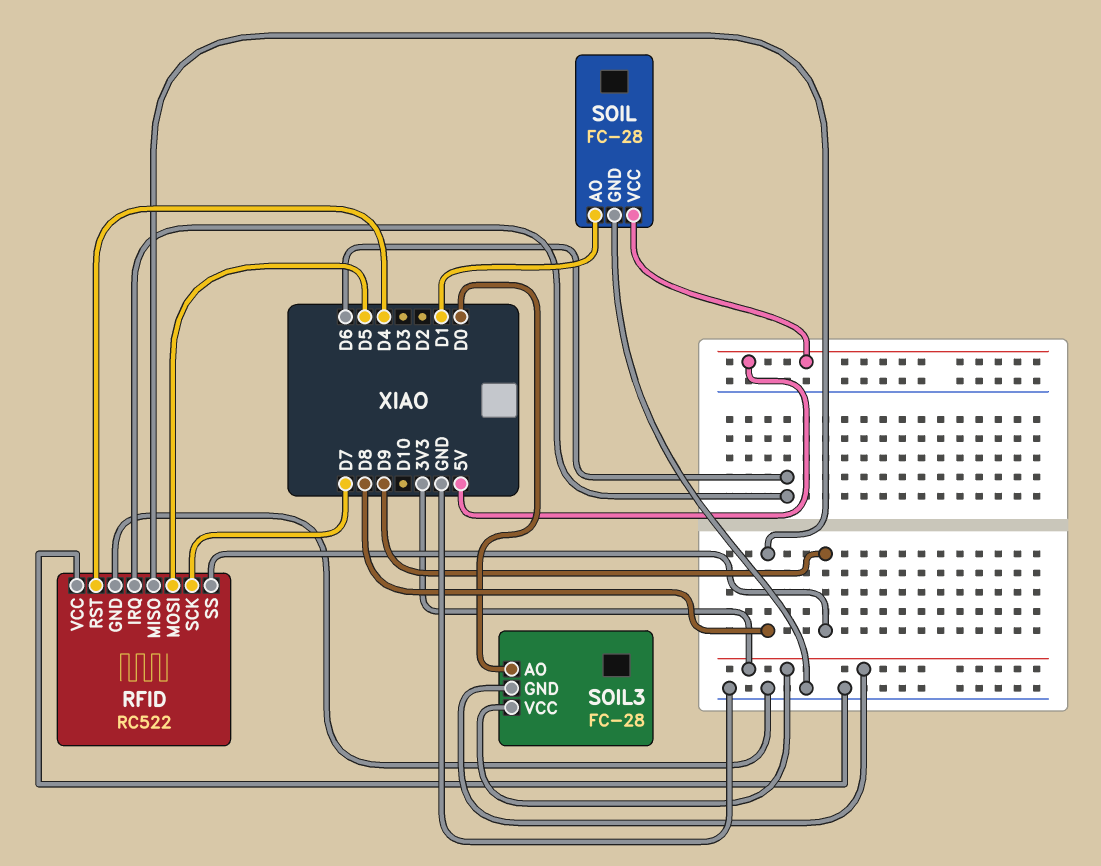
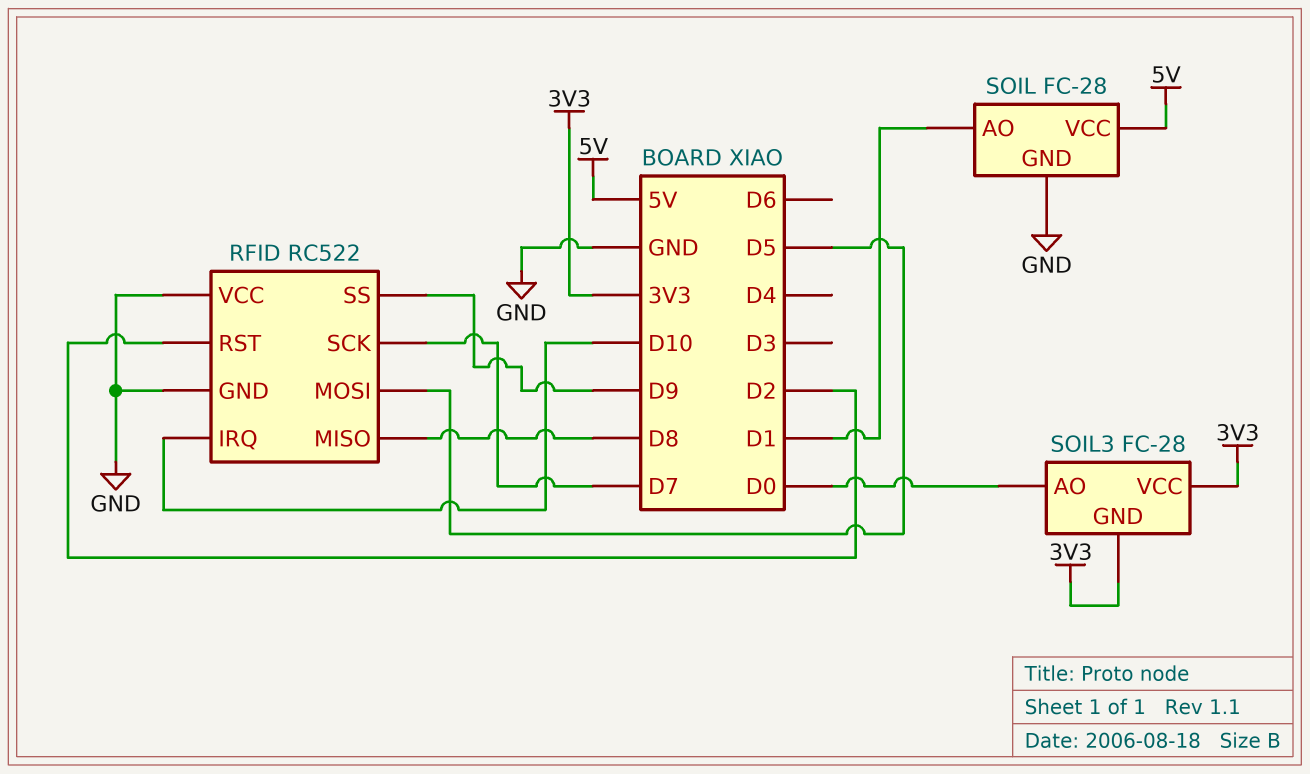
RFID pin IRQ: D6 -> D10
RFID pin RST: D4 -> D2

